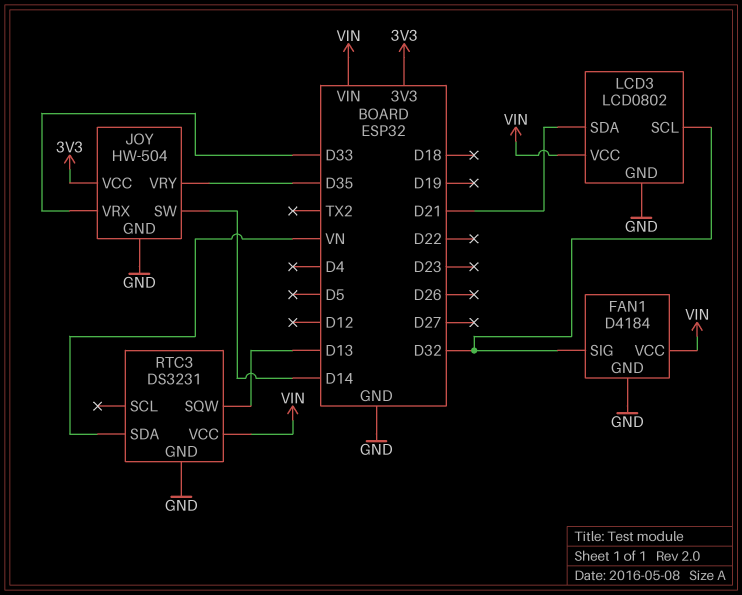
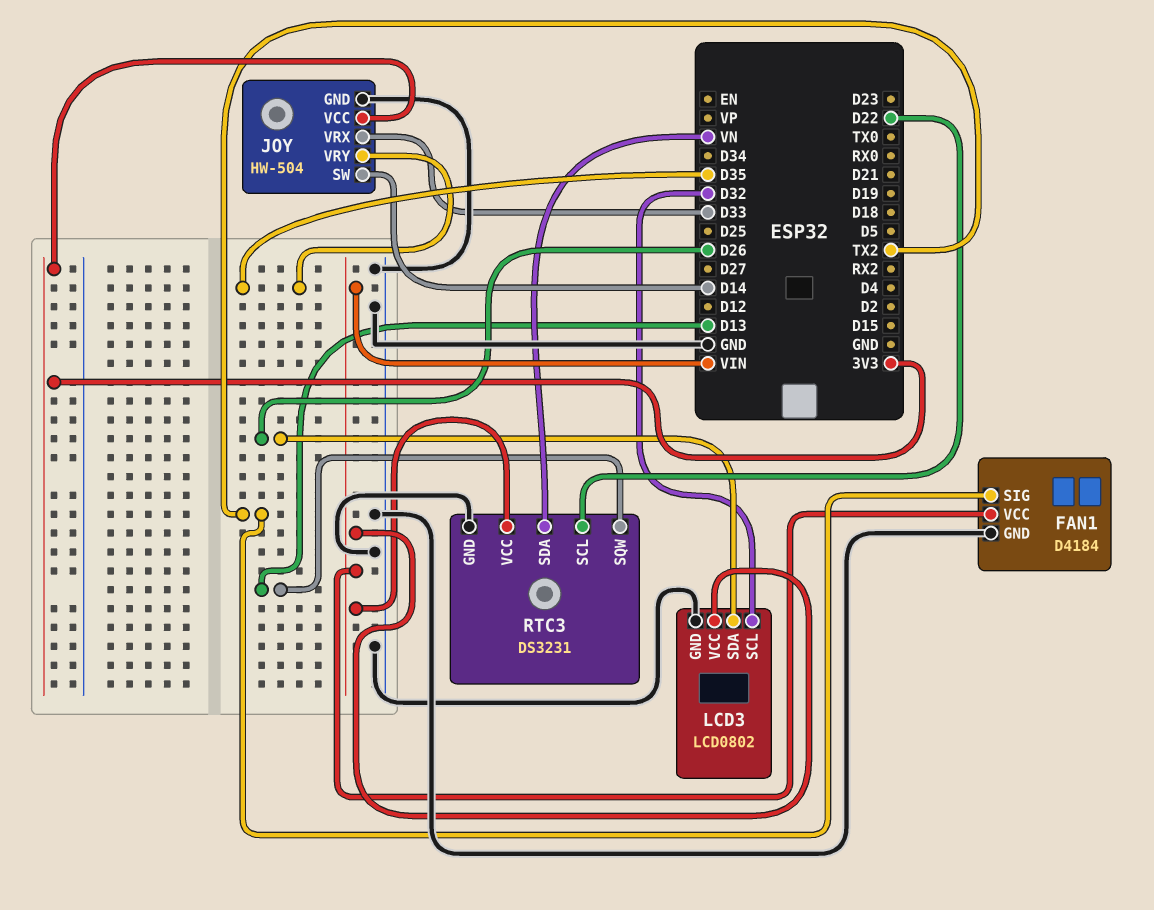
FAN1 pin SIG: D32 -> TX2
LCD3 pin SDA: D21 -> D26
RTC3 pin SCL: none -> D22

